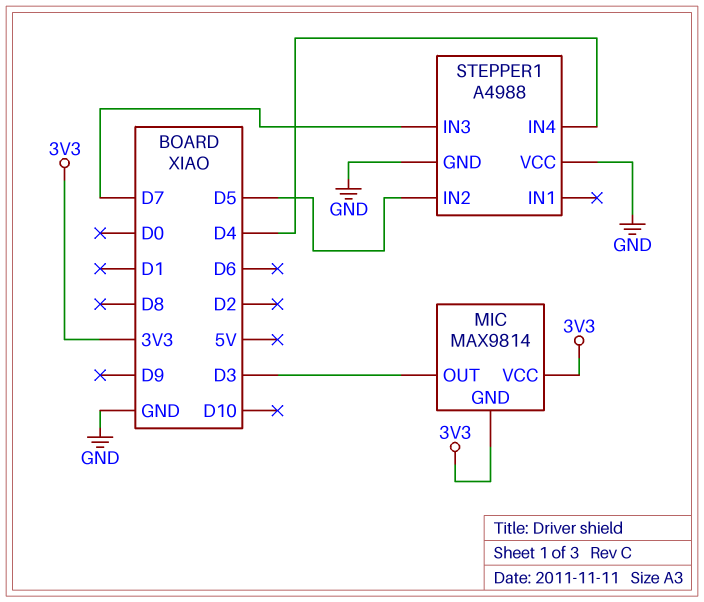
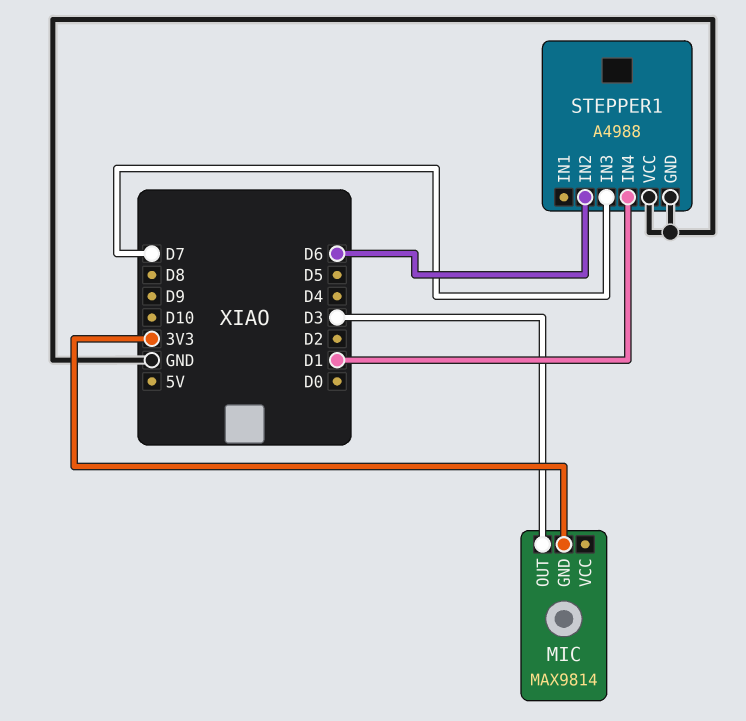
MIC pin VCC: 3V3 -> none
STEPPER1 pin IN2: D5 -> D6
STEPPER1 pin IN4: D4 -> D1

